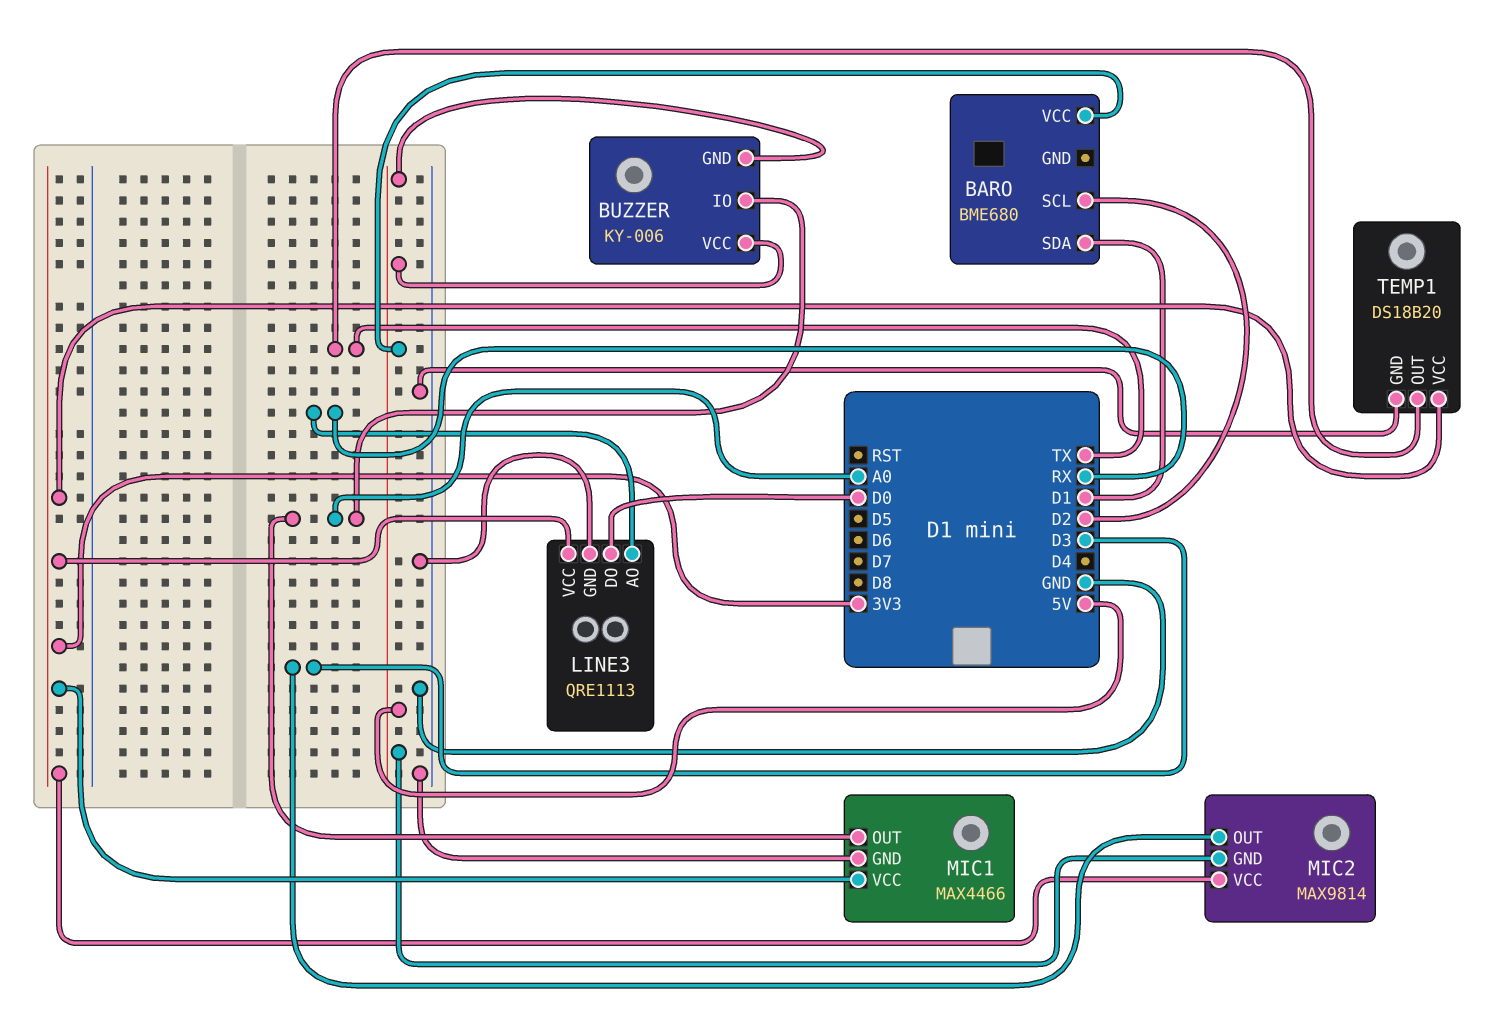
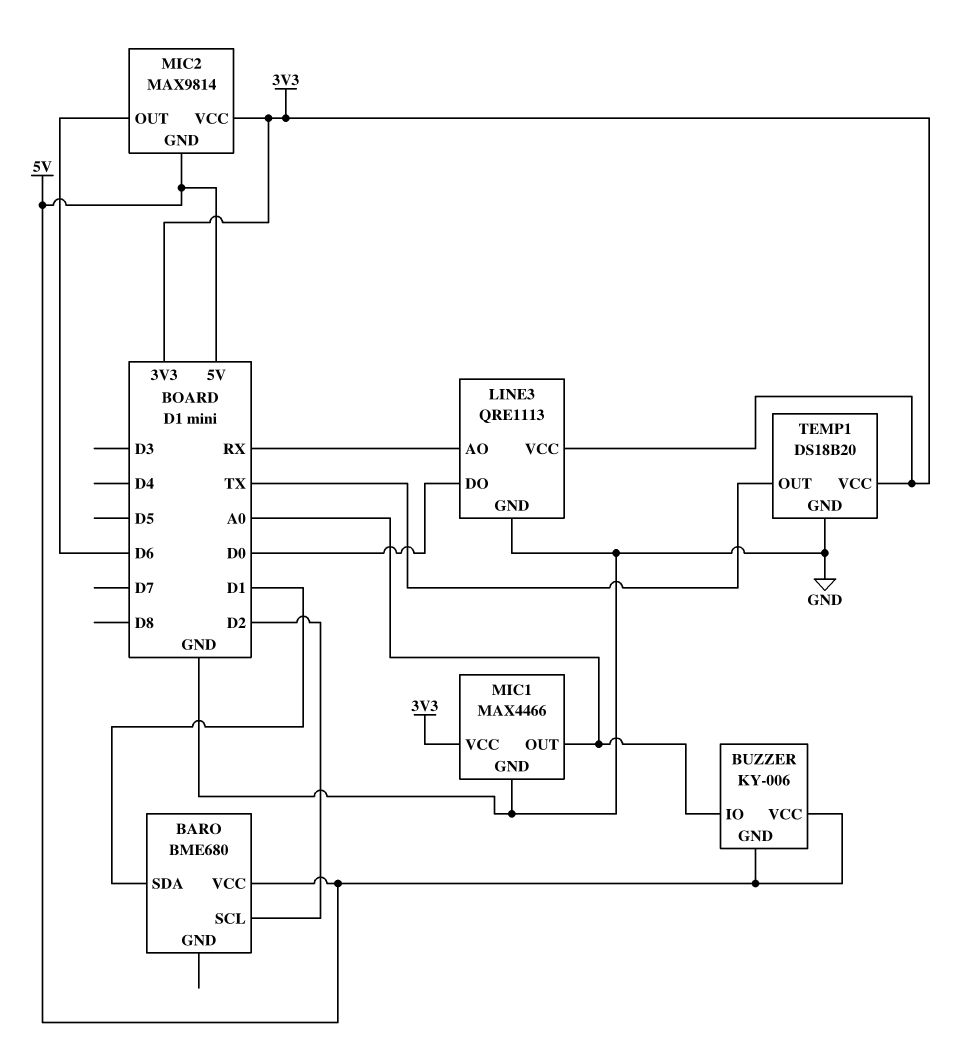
MIC2 pin OUT: D3 -> D6

